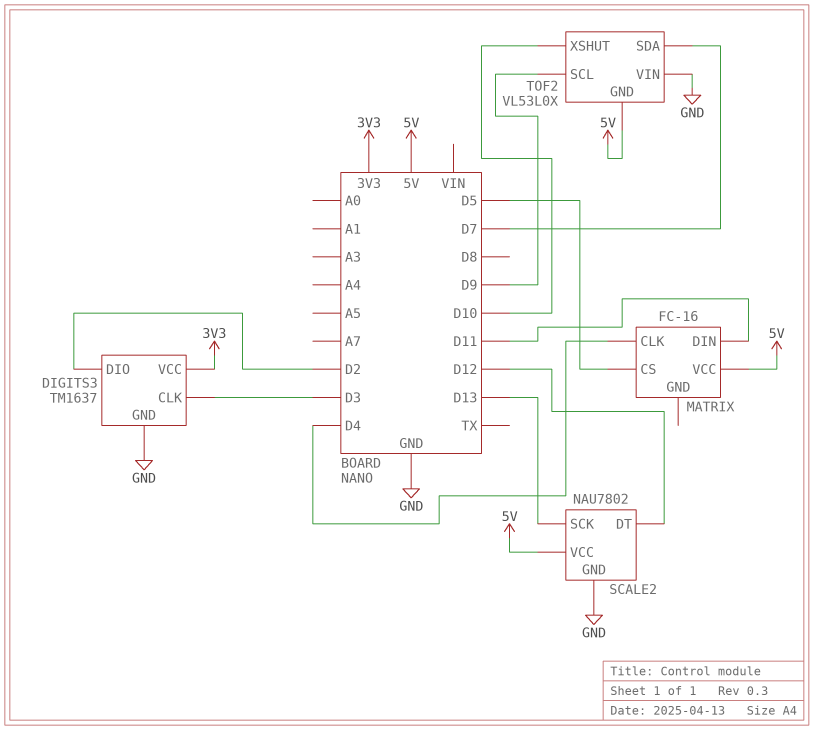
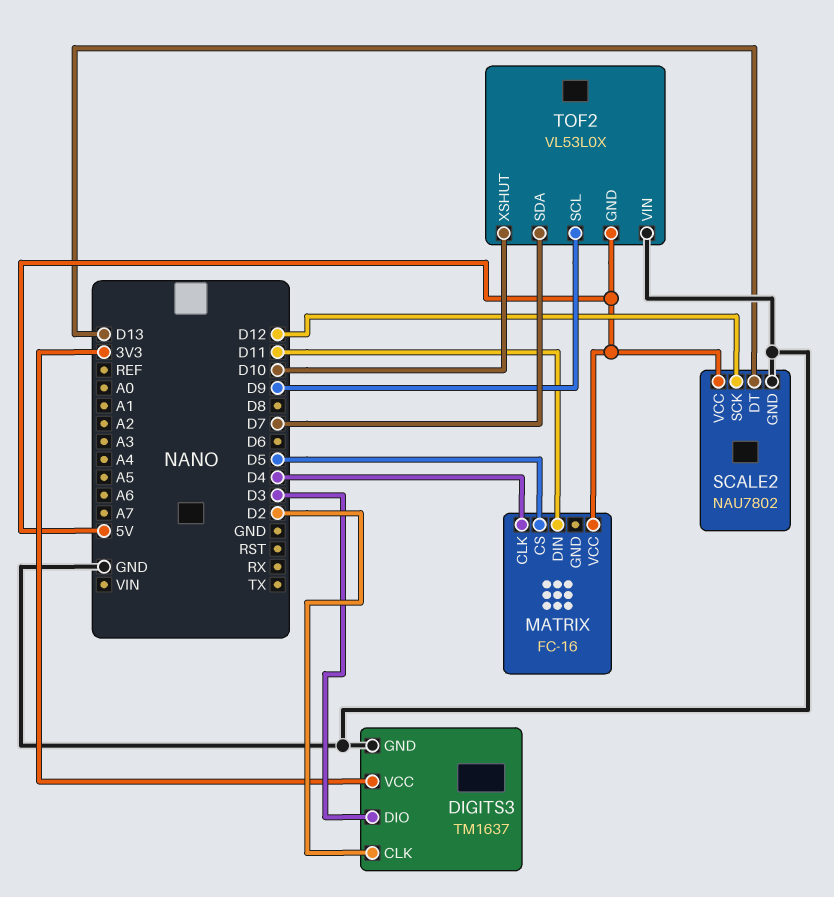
DIGITS3 pin CLK: D3 -> D2
DIGITS3 pin DIO: D2 -> D3
SCALE2 pin DT: D12 -> D13
SCALE2 pin SCK: D13 -> D12

